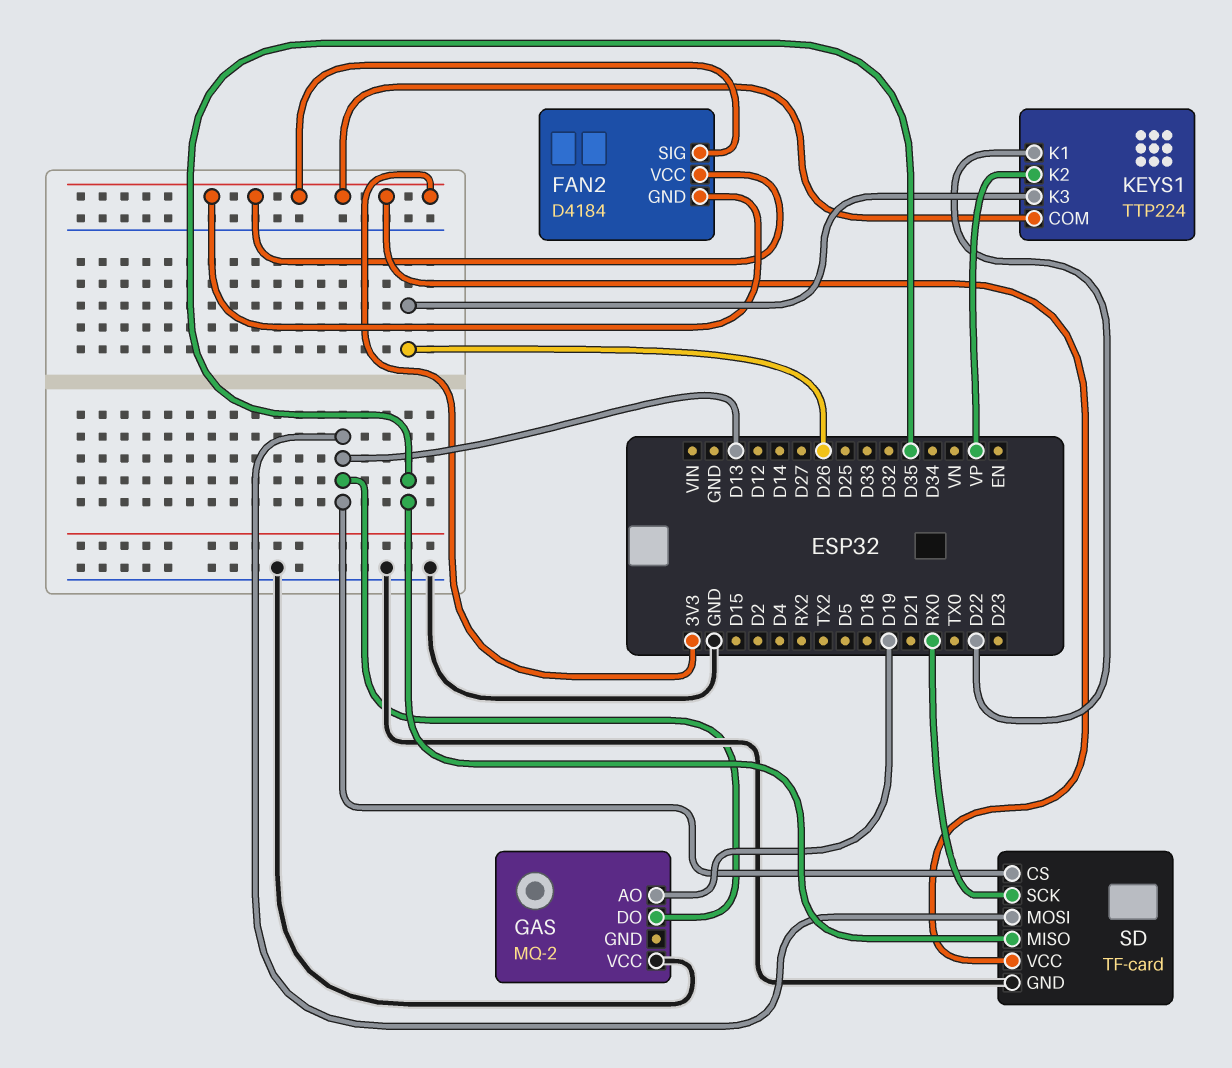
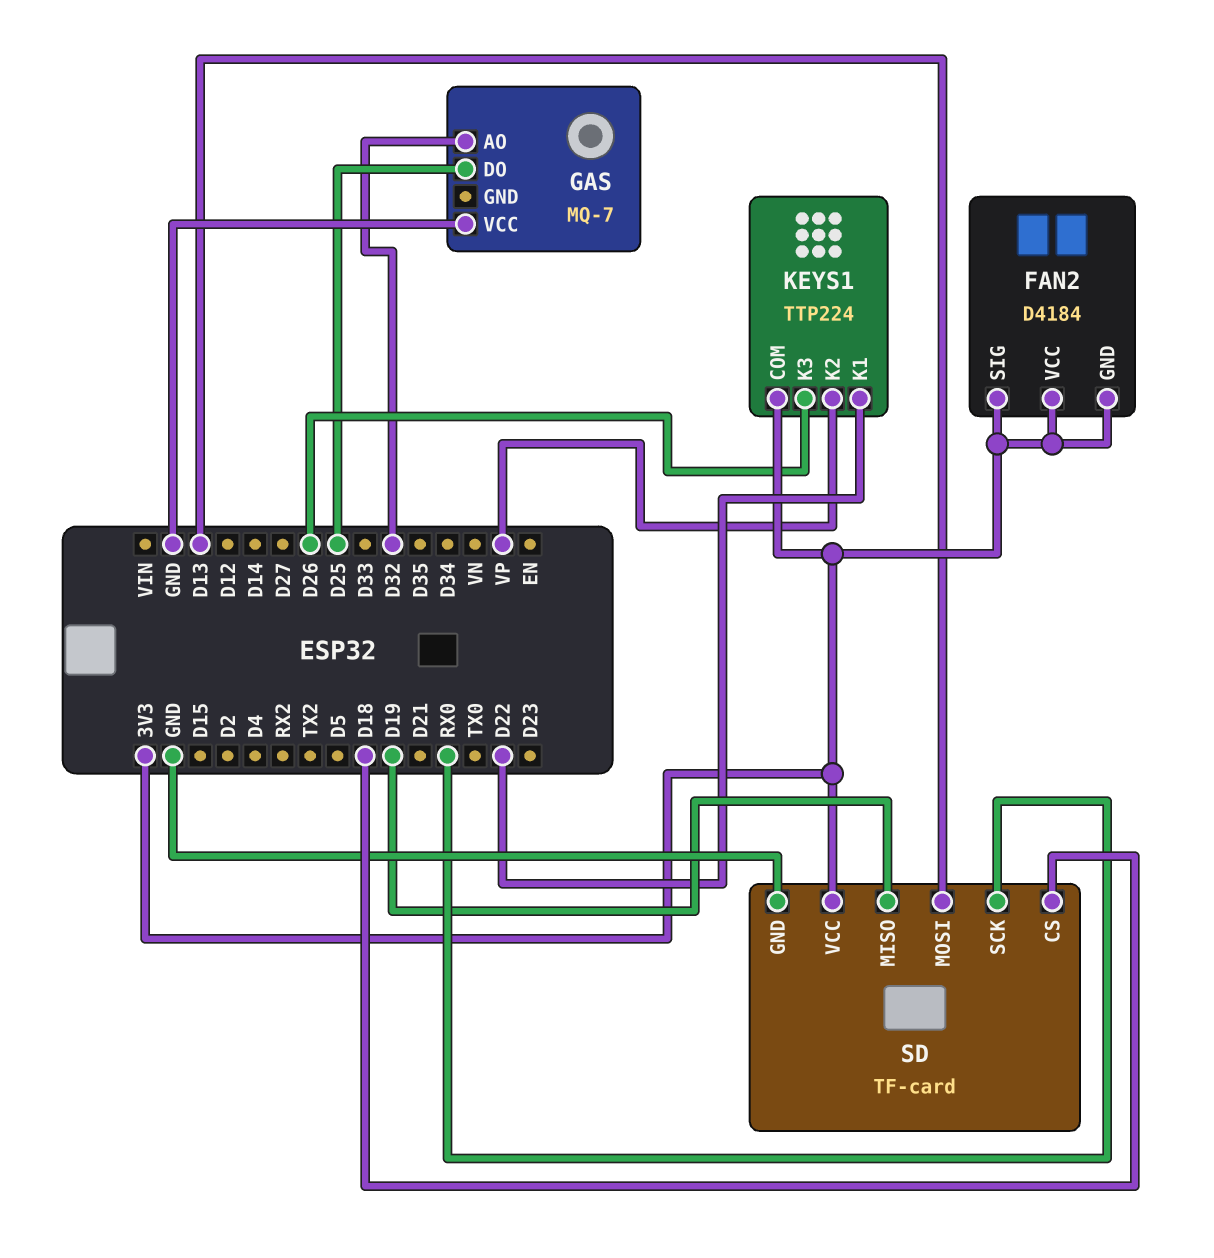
GAS: MQ-2 -> MQ-7
GAS pin AO: D19 -> D32
GAS pin DO: D13 -> D25
SD pin CS: D13 -> D18
SD pin MISO: D35 -> D19

